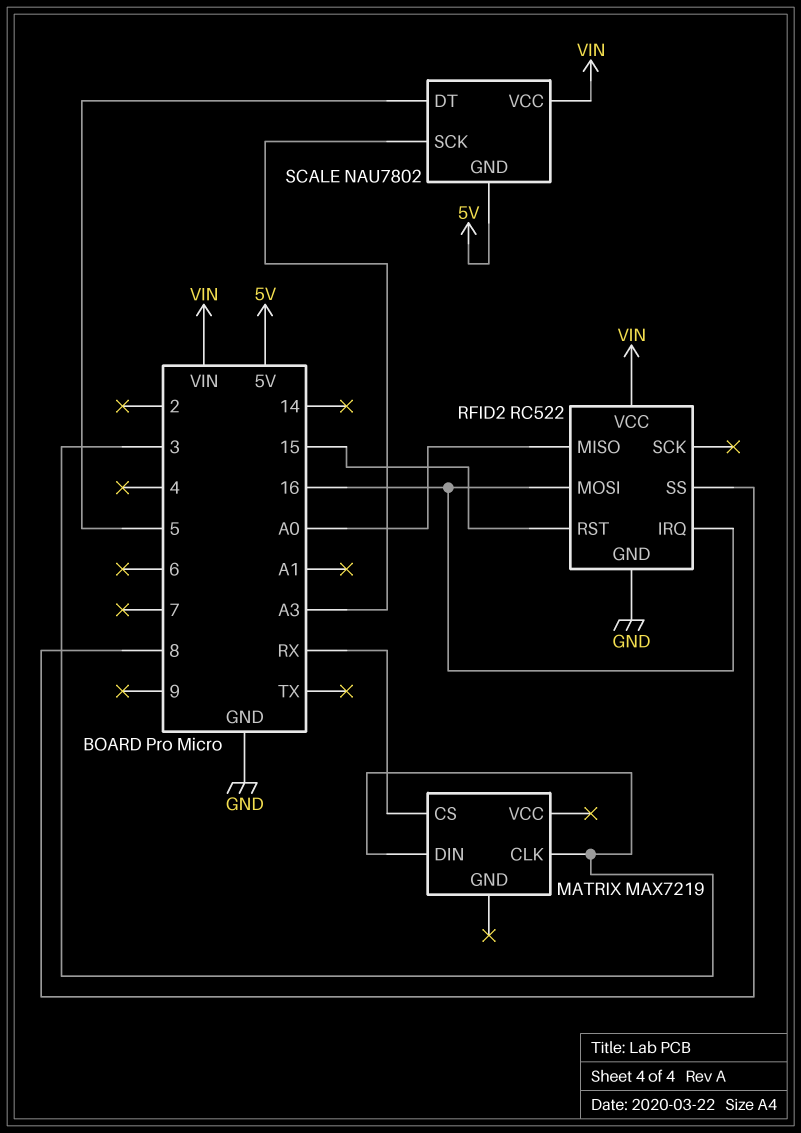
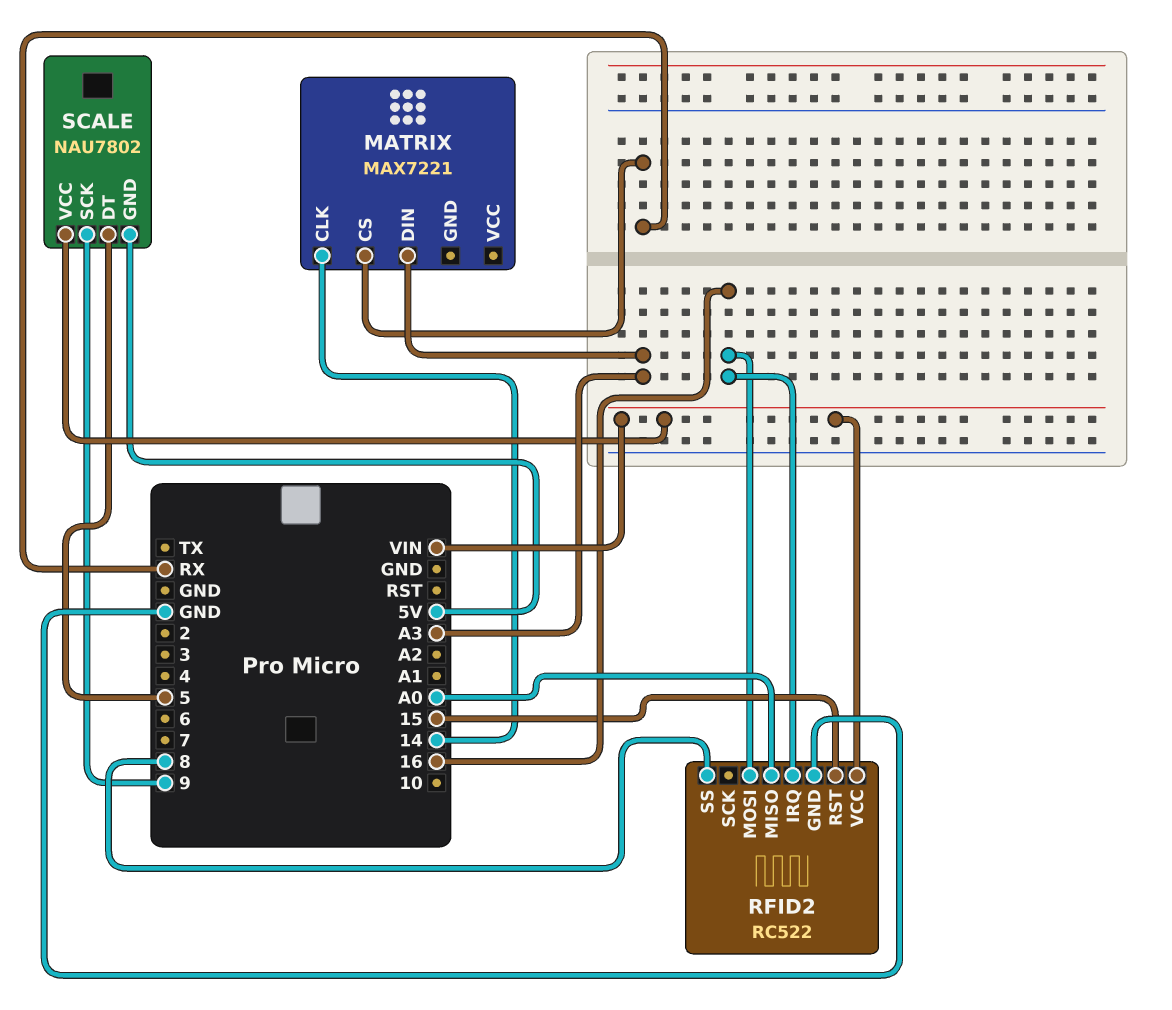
MATRIX: MAX7219 -> MAX7221
MATRIX pin CLK: 3 -> 14
MATRIX pin DIN: 3 -> A3
SCALE pin SCK: A3 -> 9

